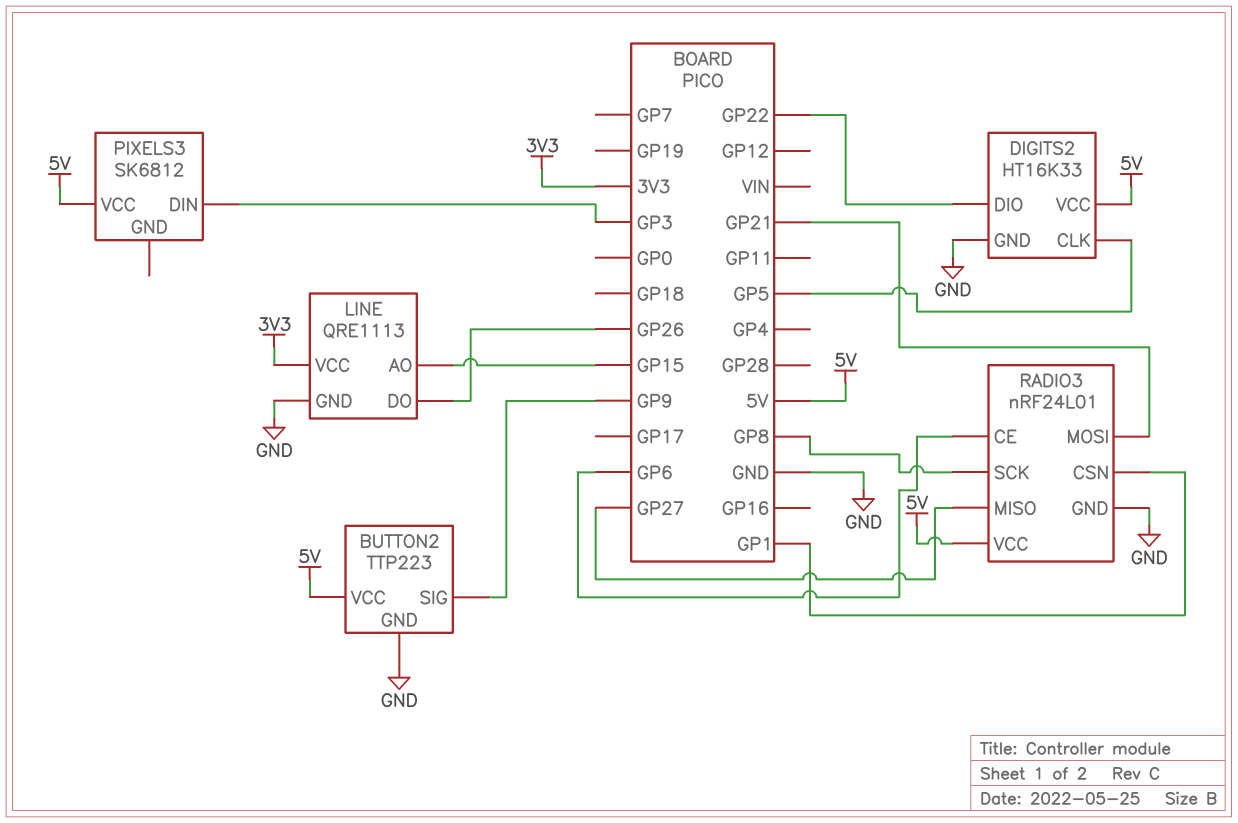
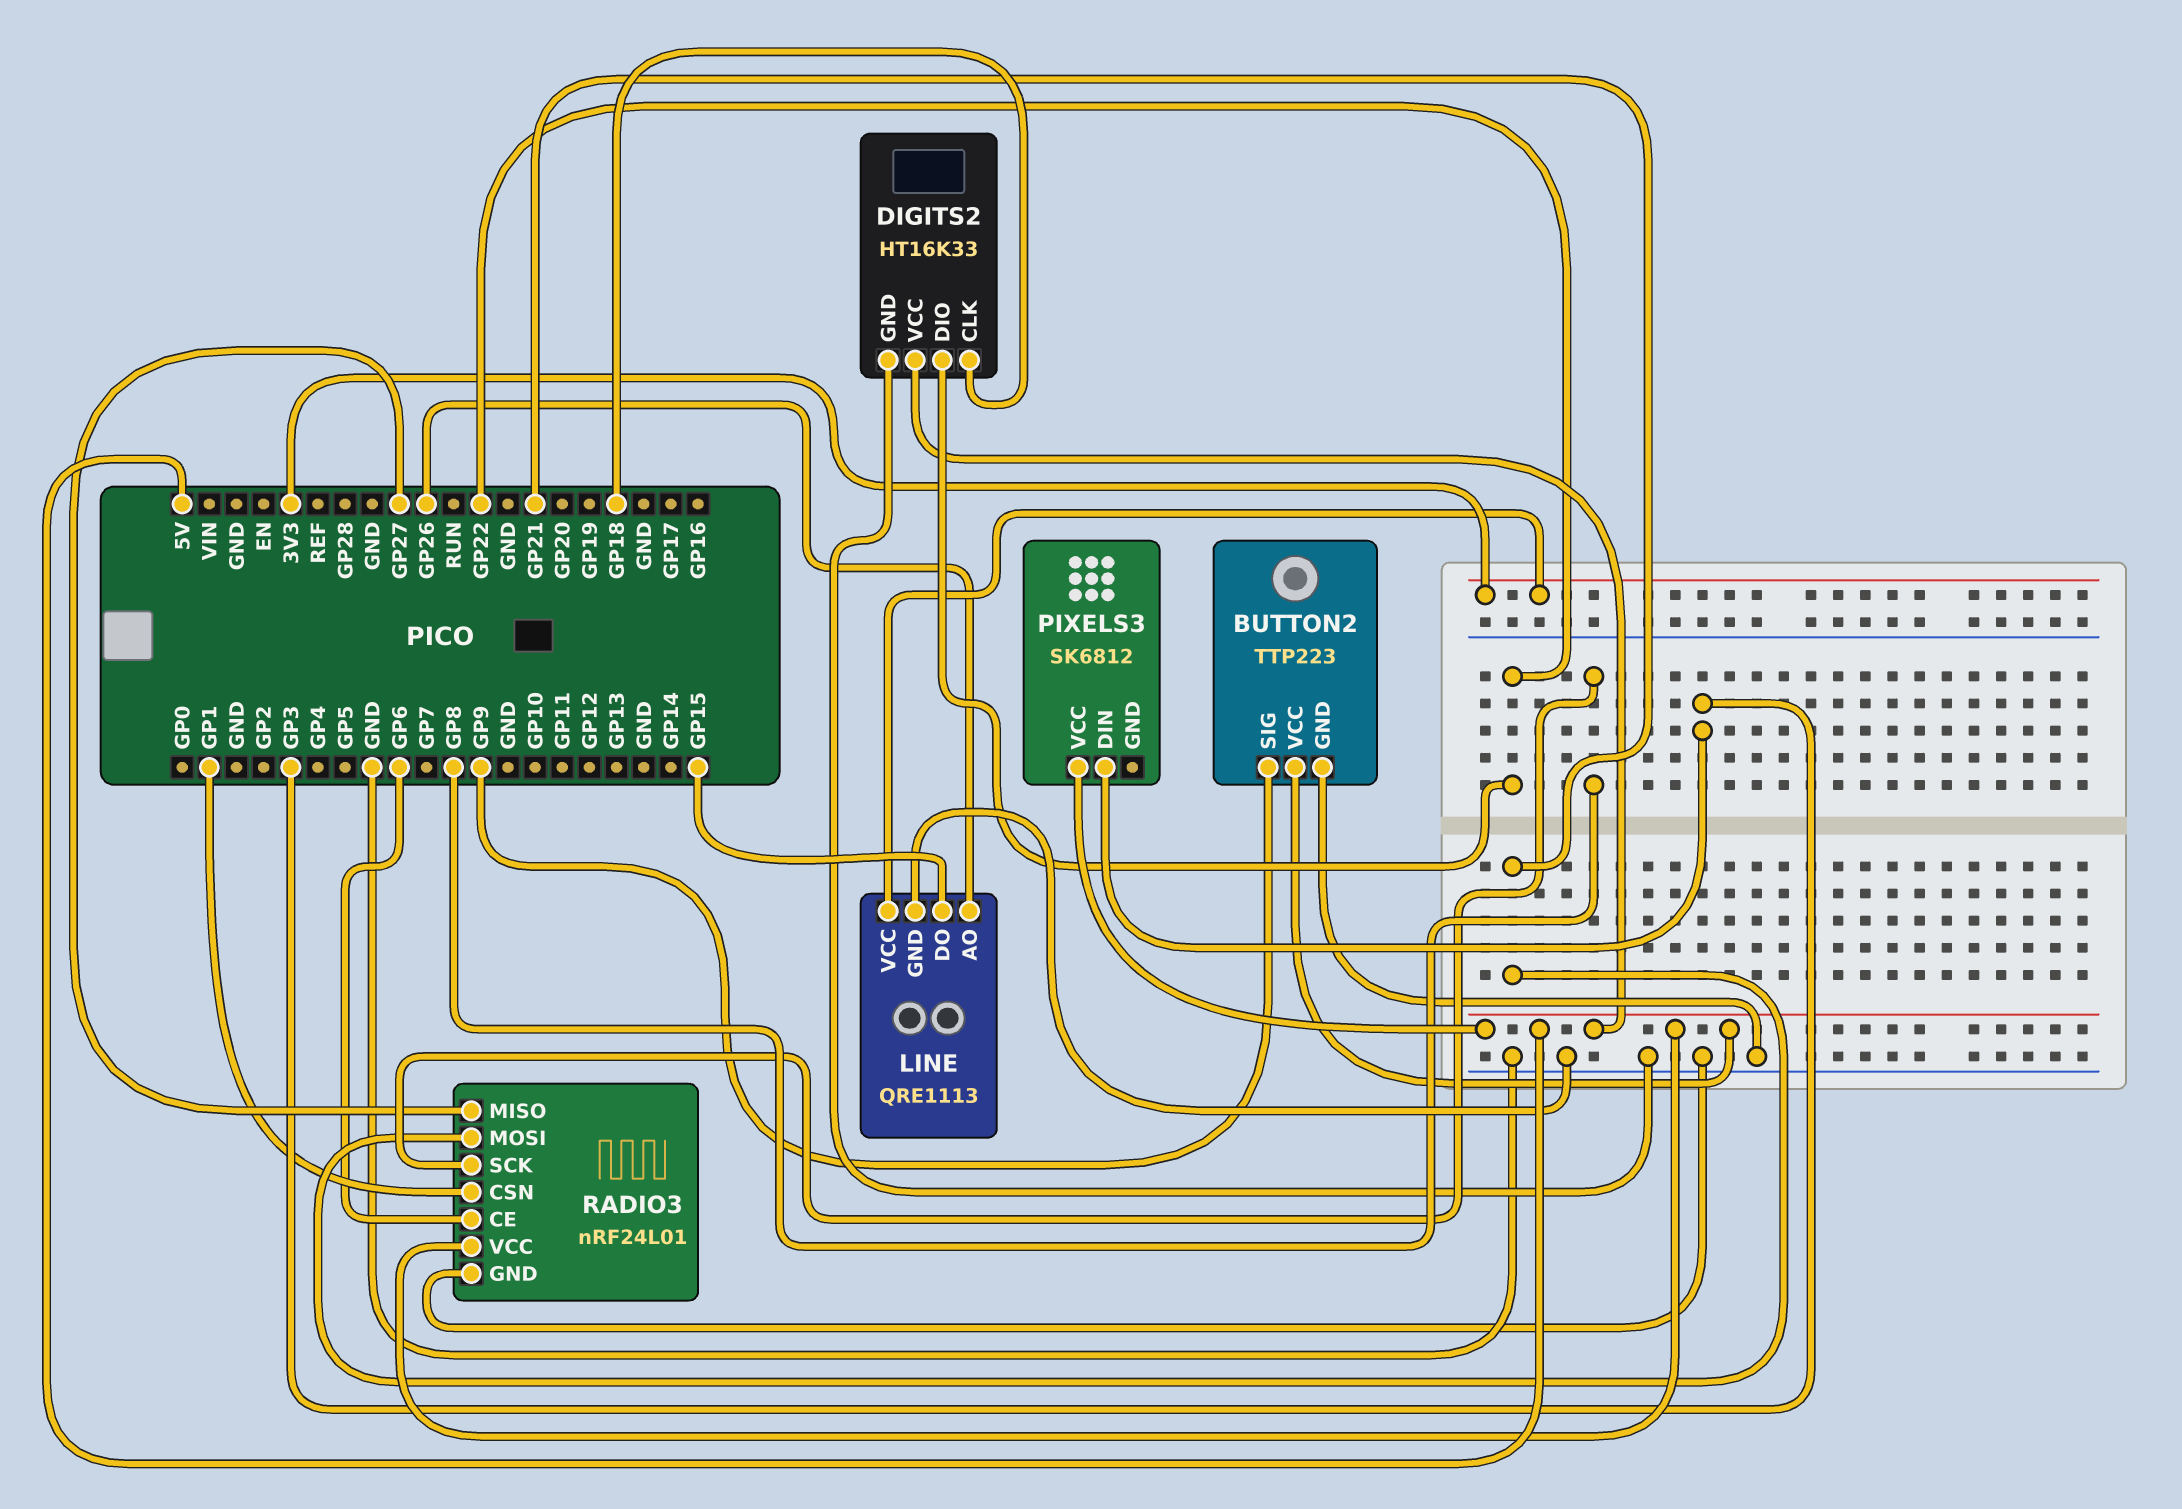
DIGITS2 pin CLK: GP5 -> GP18
LINE pin AO: GP15 -> GP26
LINE pin DO: GP26 -> GP15

